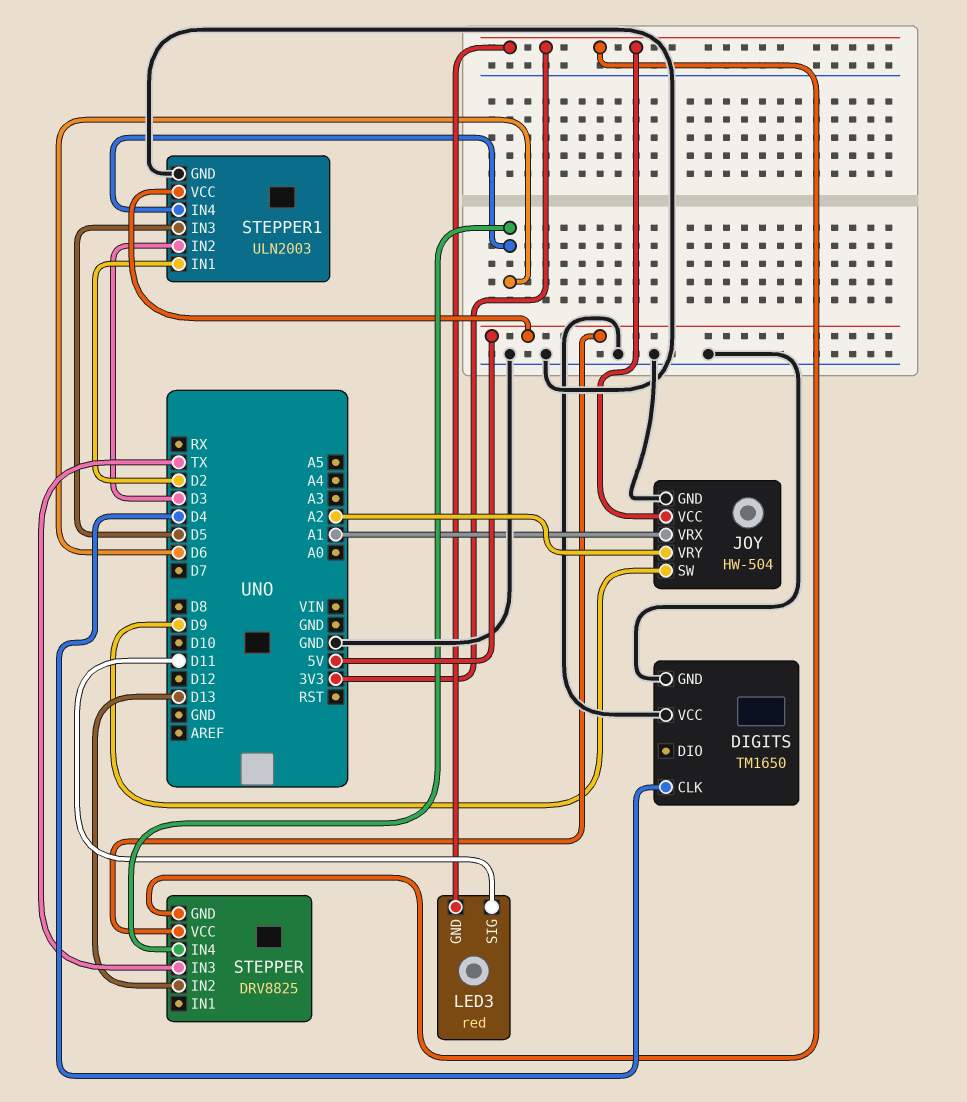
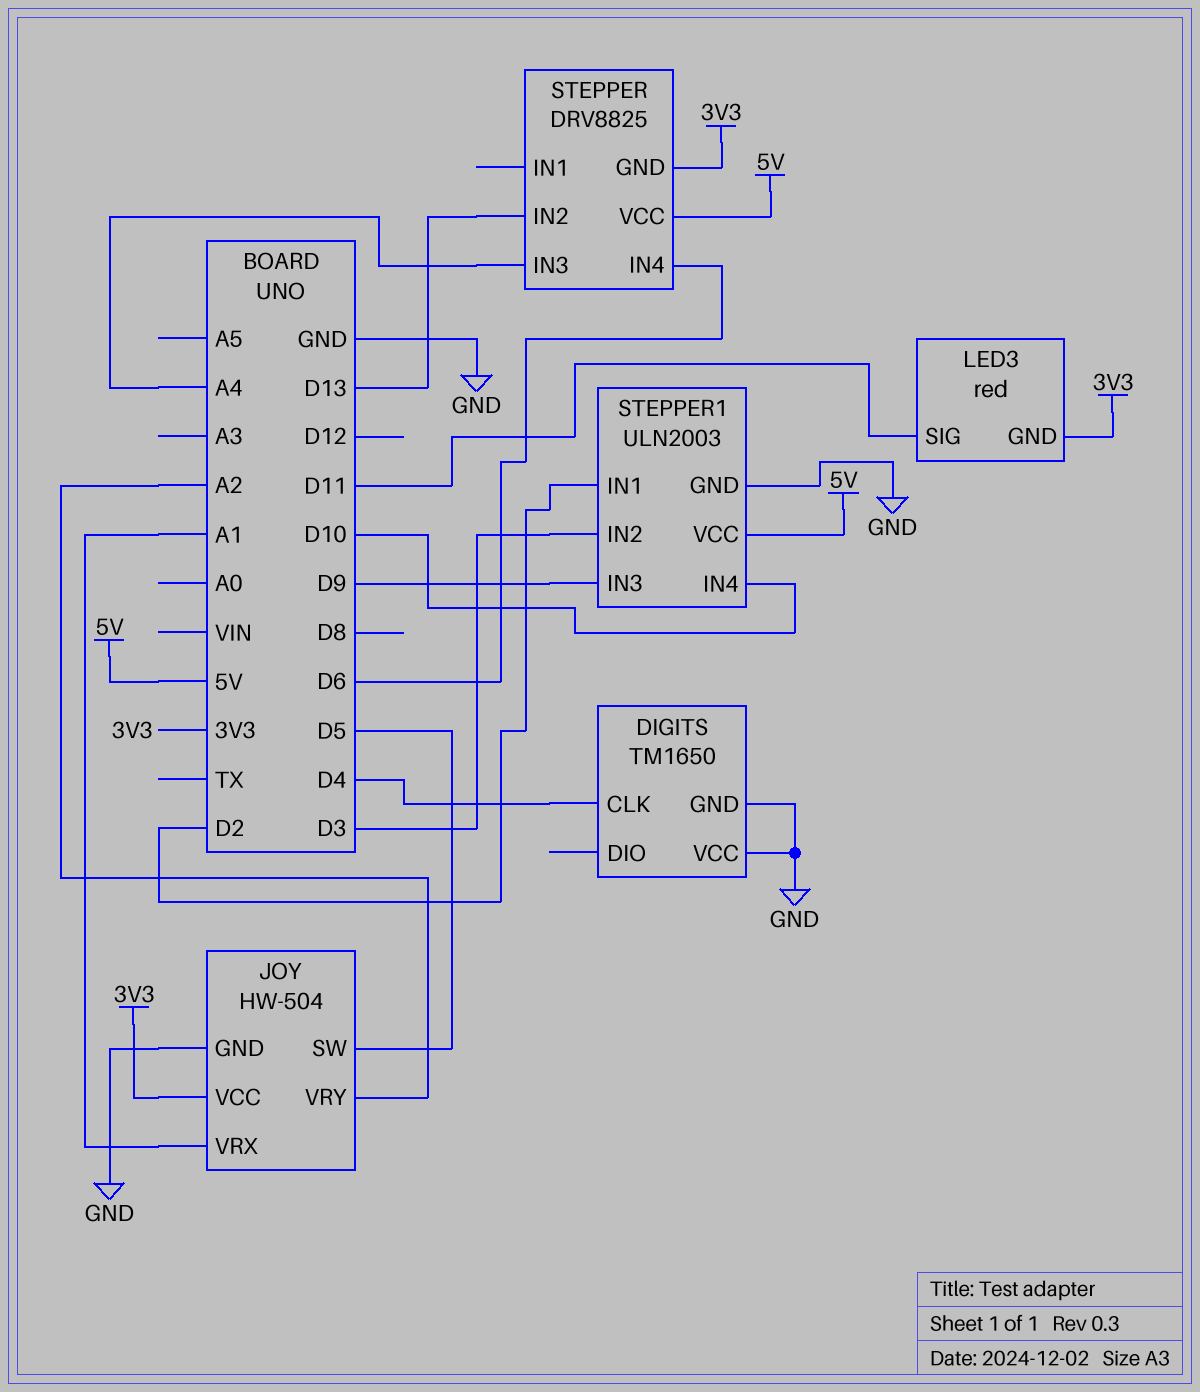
JOY pin SW: D9 -> D5
STEPPER pin IN3: TX -> A4
STEPPER1 pin IN3: D5 -> D9
STEPPER1 pin IN4: D6 -> D10

